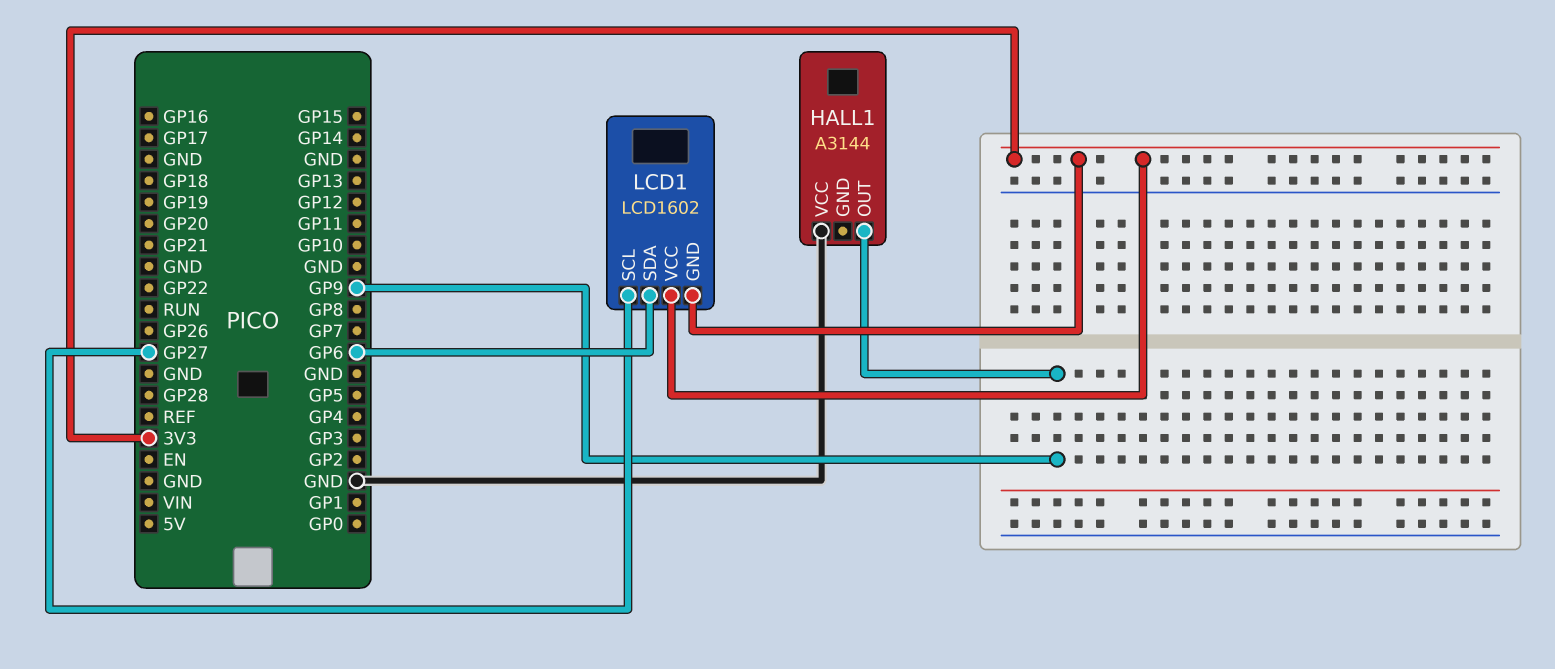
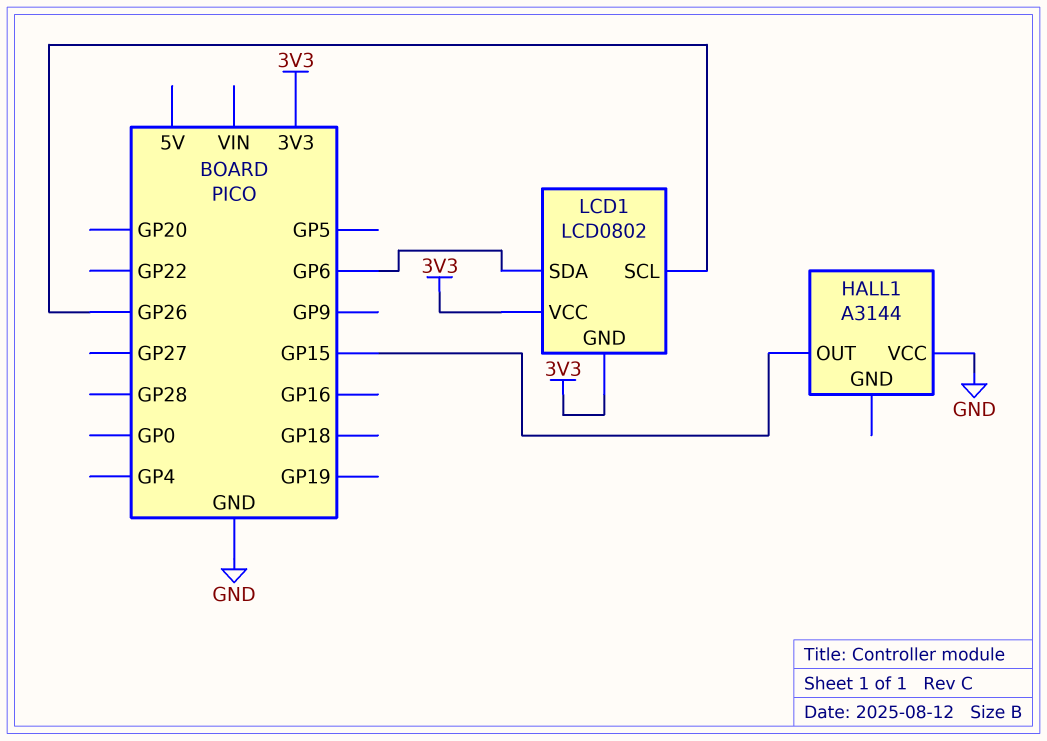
HALL1 pin OUT: GP9 -> GP15
LCD1: LCD1602 -> LCD0802
LCD1 pin SCL: GP27 -> GP26

